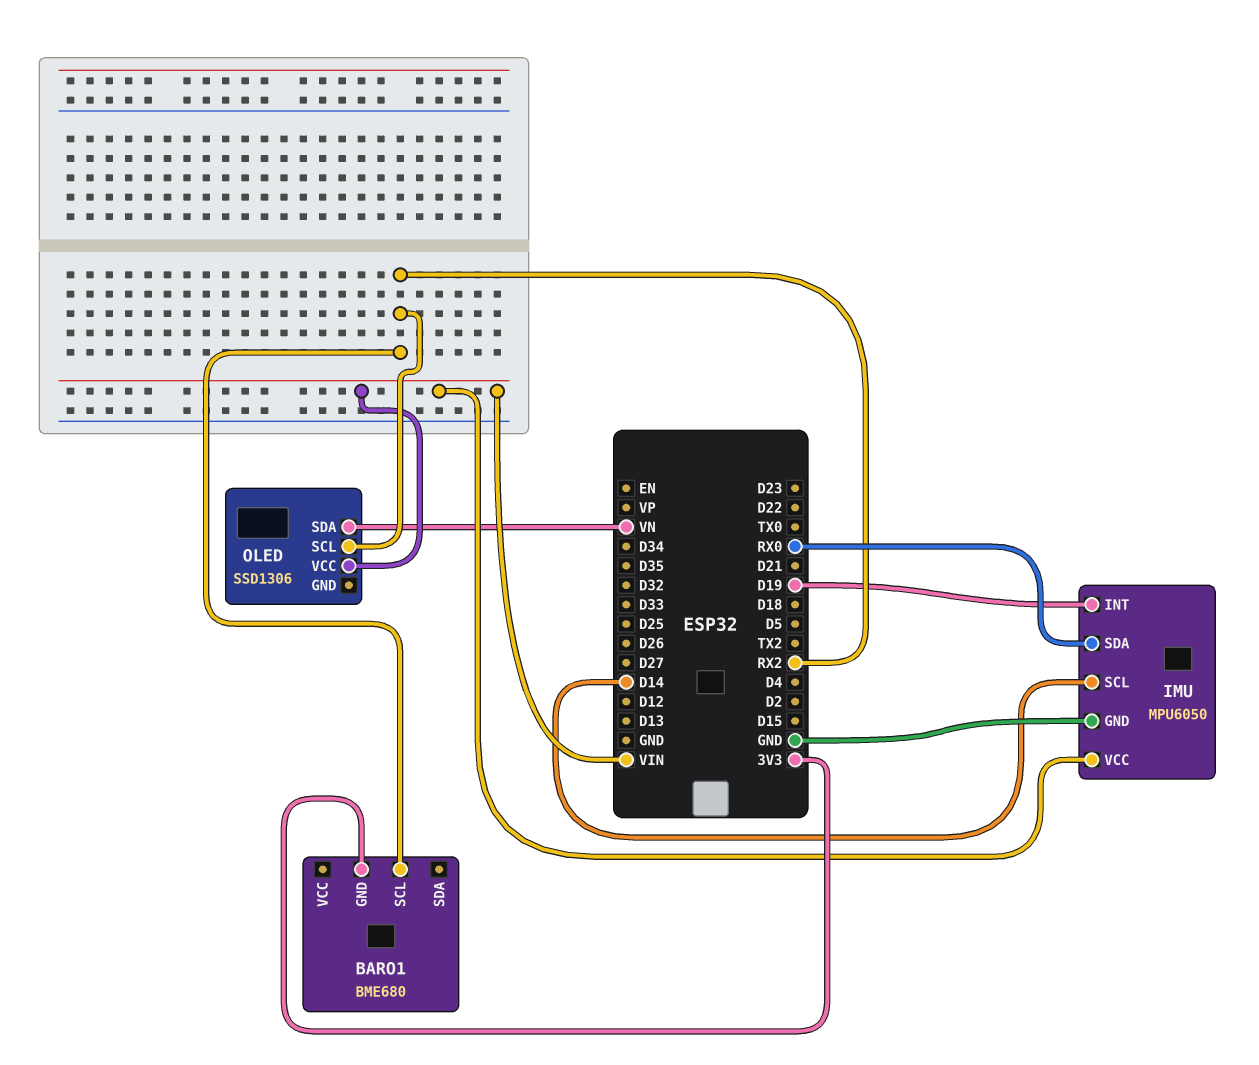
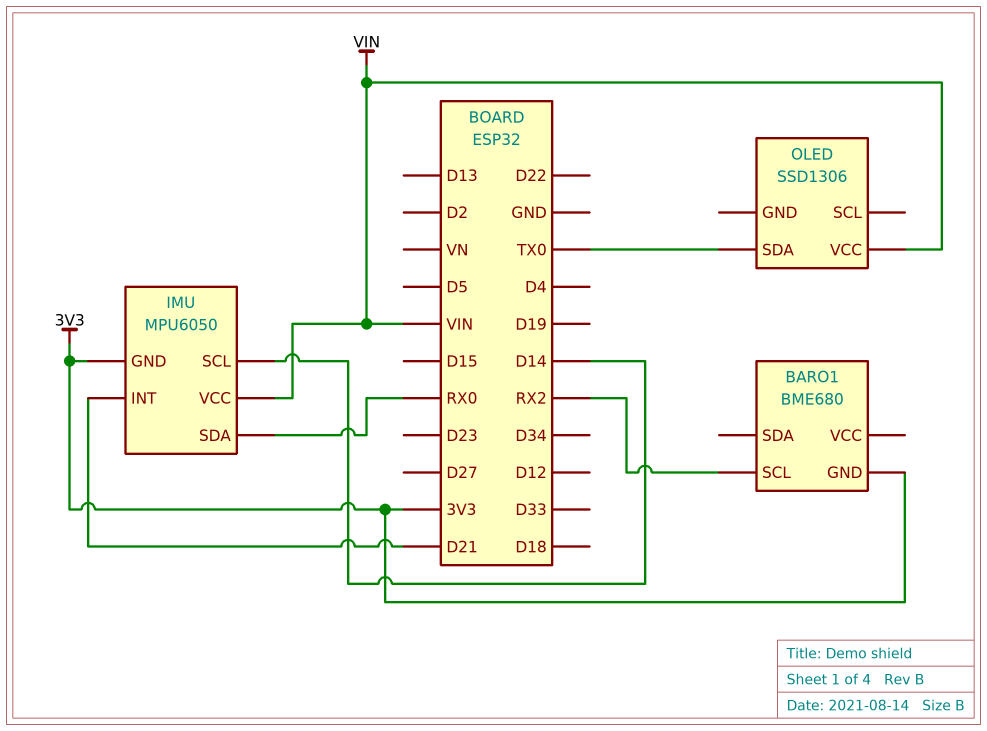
IMU pin GND: GND -> 3V3
IMU pin INT: D19 -> D21
OLED pin SCL: RX2 -> none
OLED pin SDA: VN -> TX0

